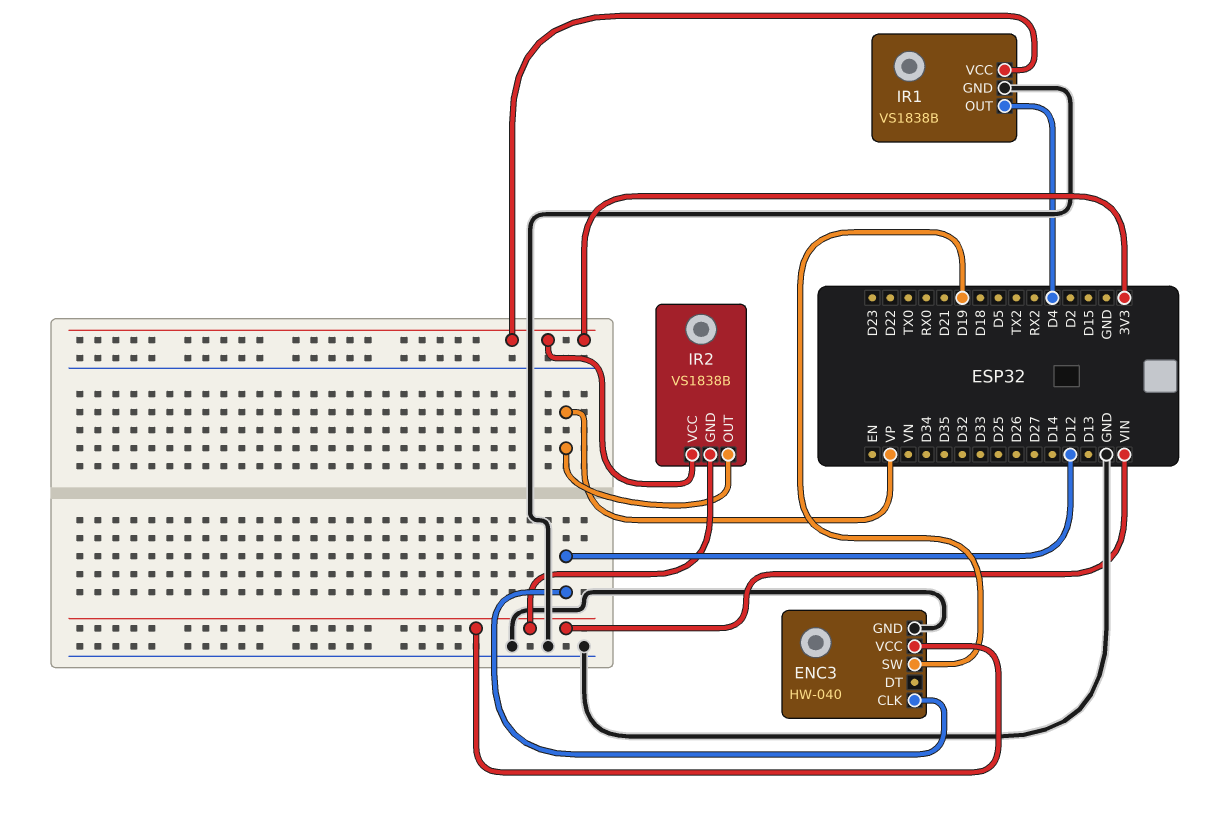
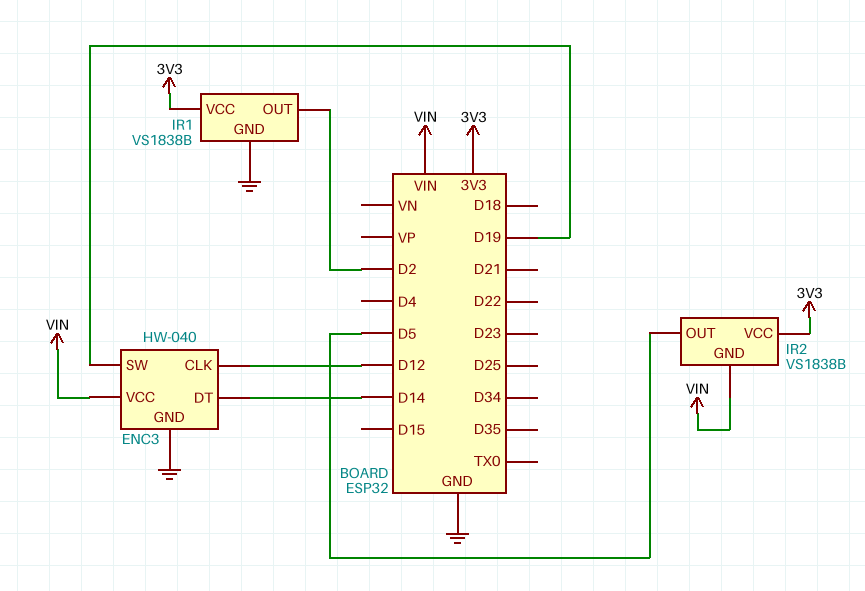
ENC3 pin DT: none -> D14
IR1 pin OUT: D4 -> D2
IR2 pin OUT: VP -> D5

